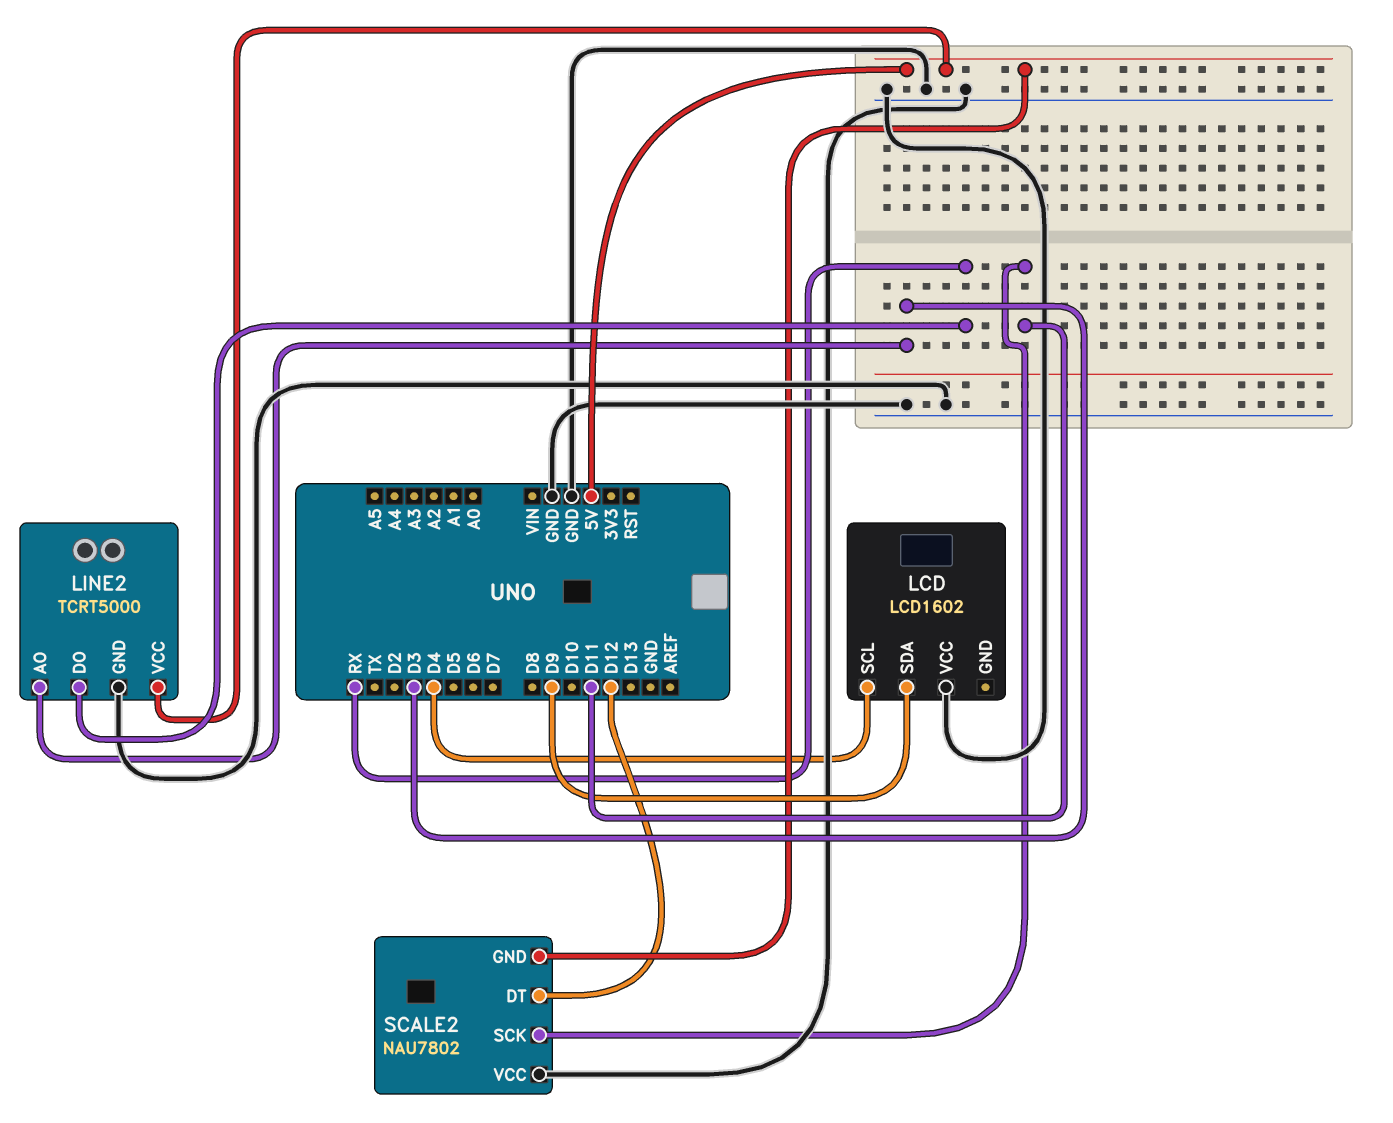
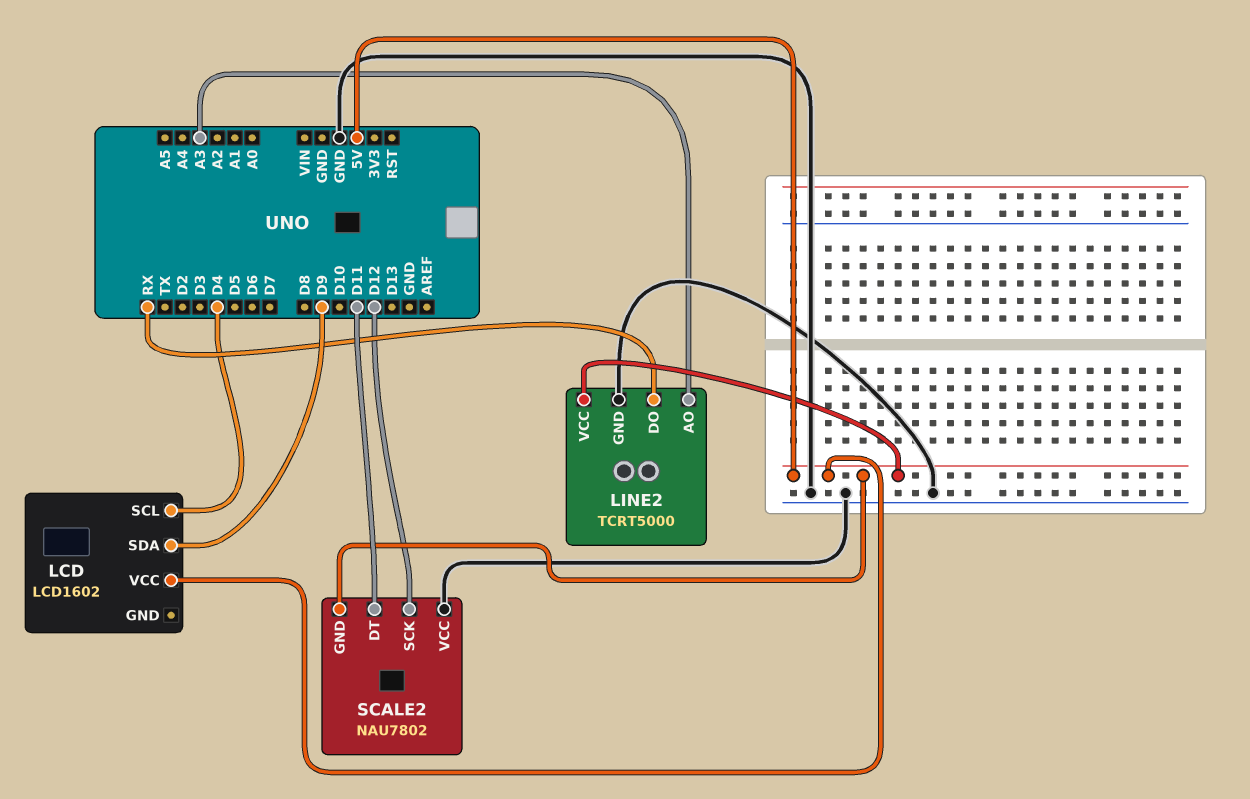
LCD pin VCC: GND -> 5V
LINE2 pin AO: D3 -> A3
SCALE2 pin DT: D12 -> D11
SCALE2 pin SCK: D11 -> D12

